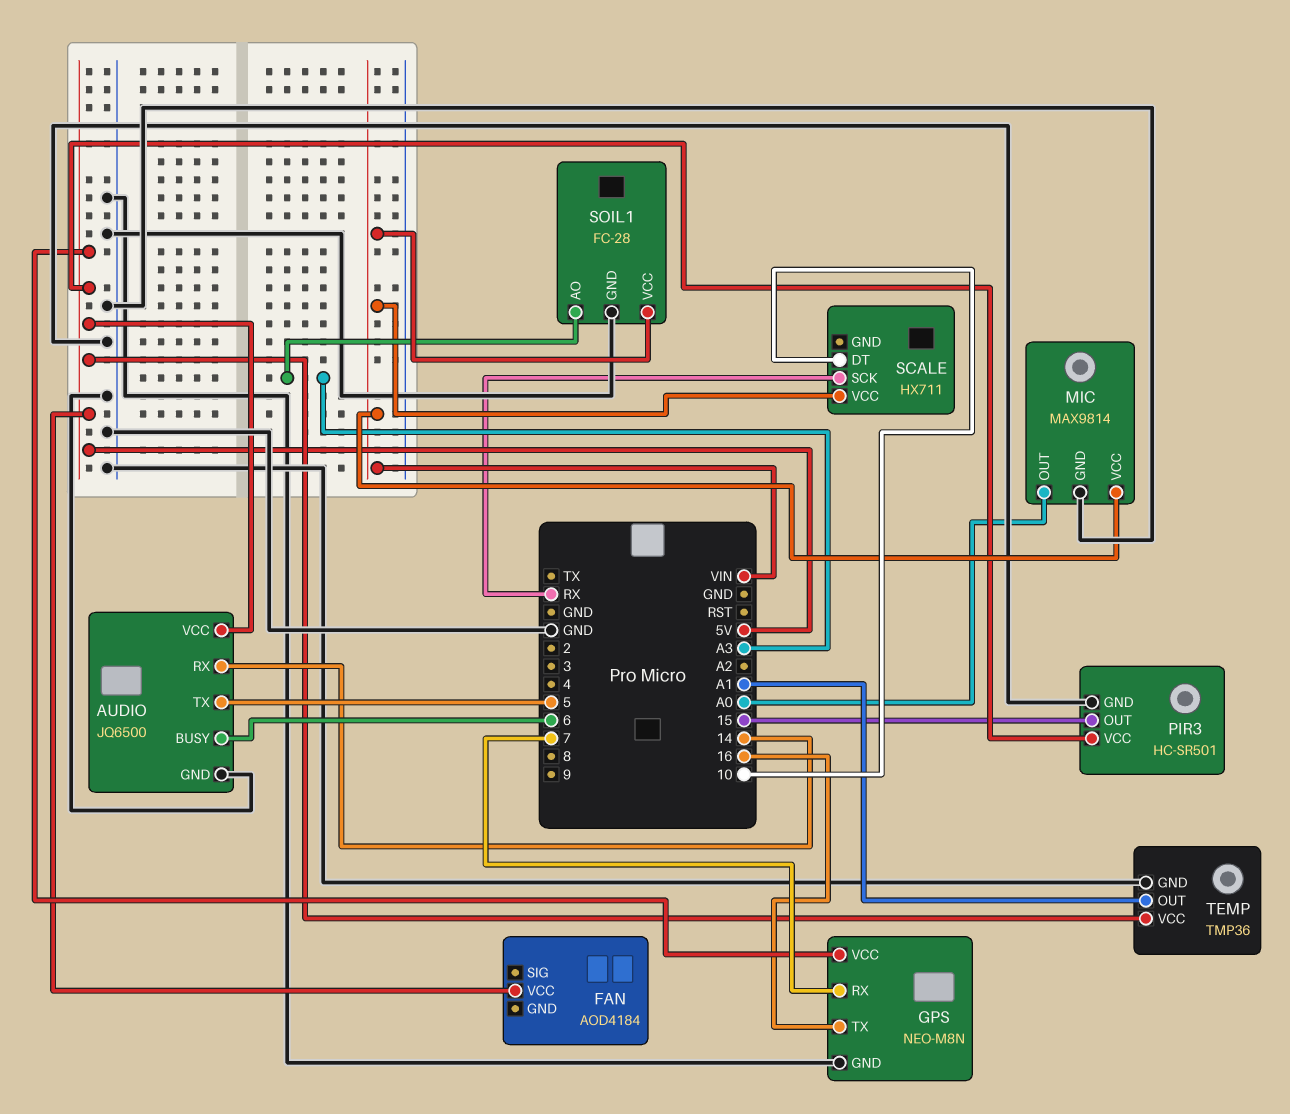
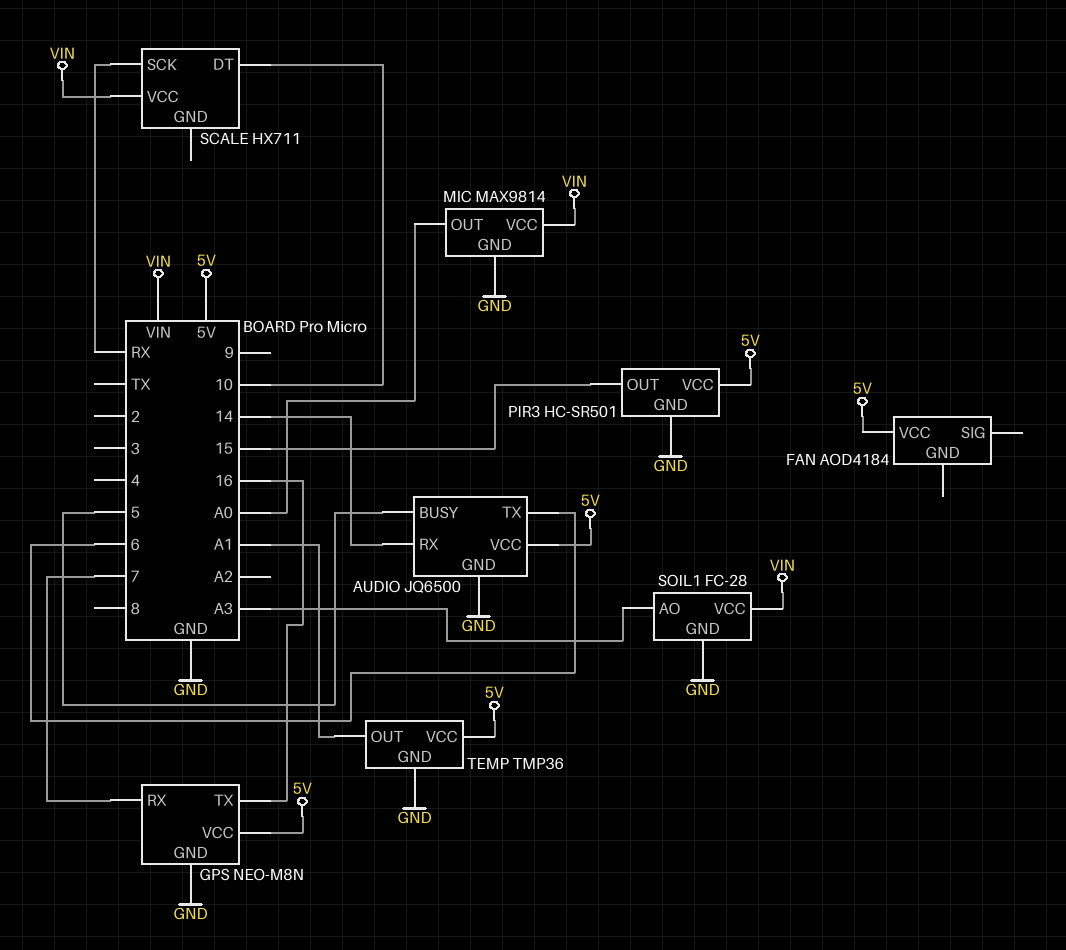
AUDIO pin BUSY: 6 -> 5
AUDIO pin TX: 5 -> 6

